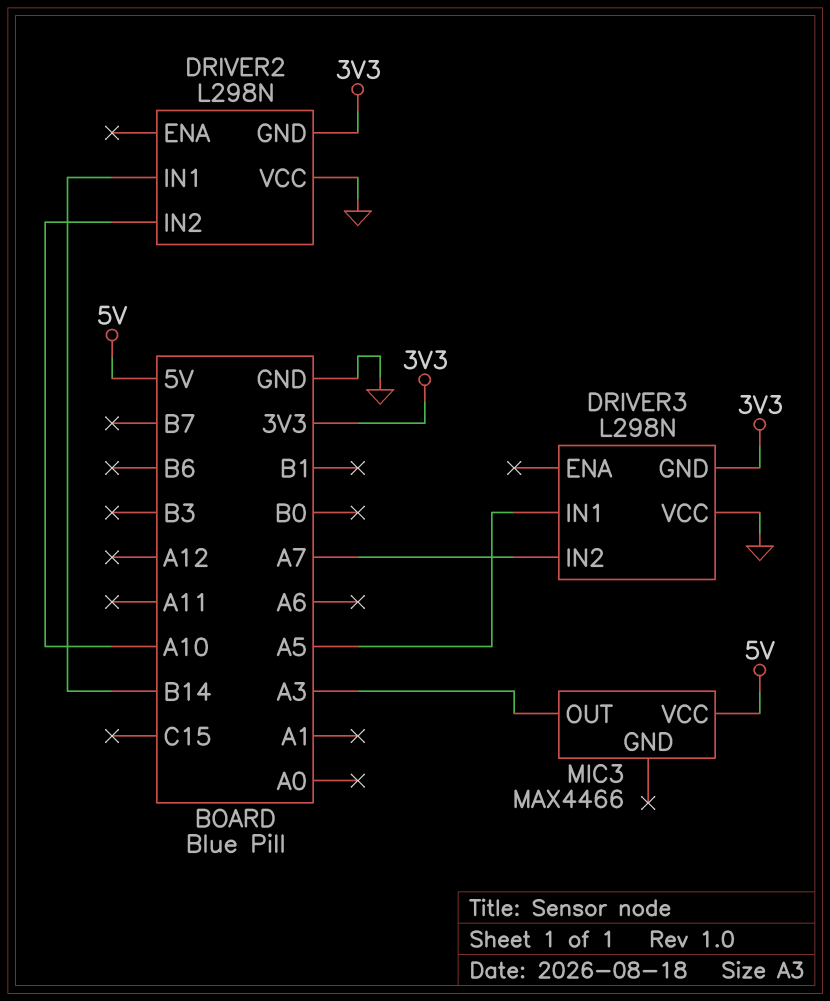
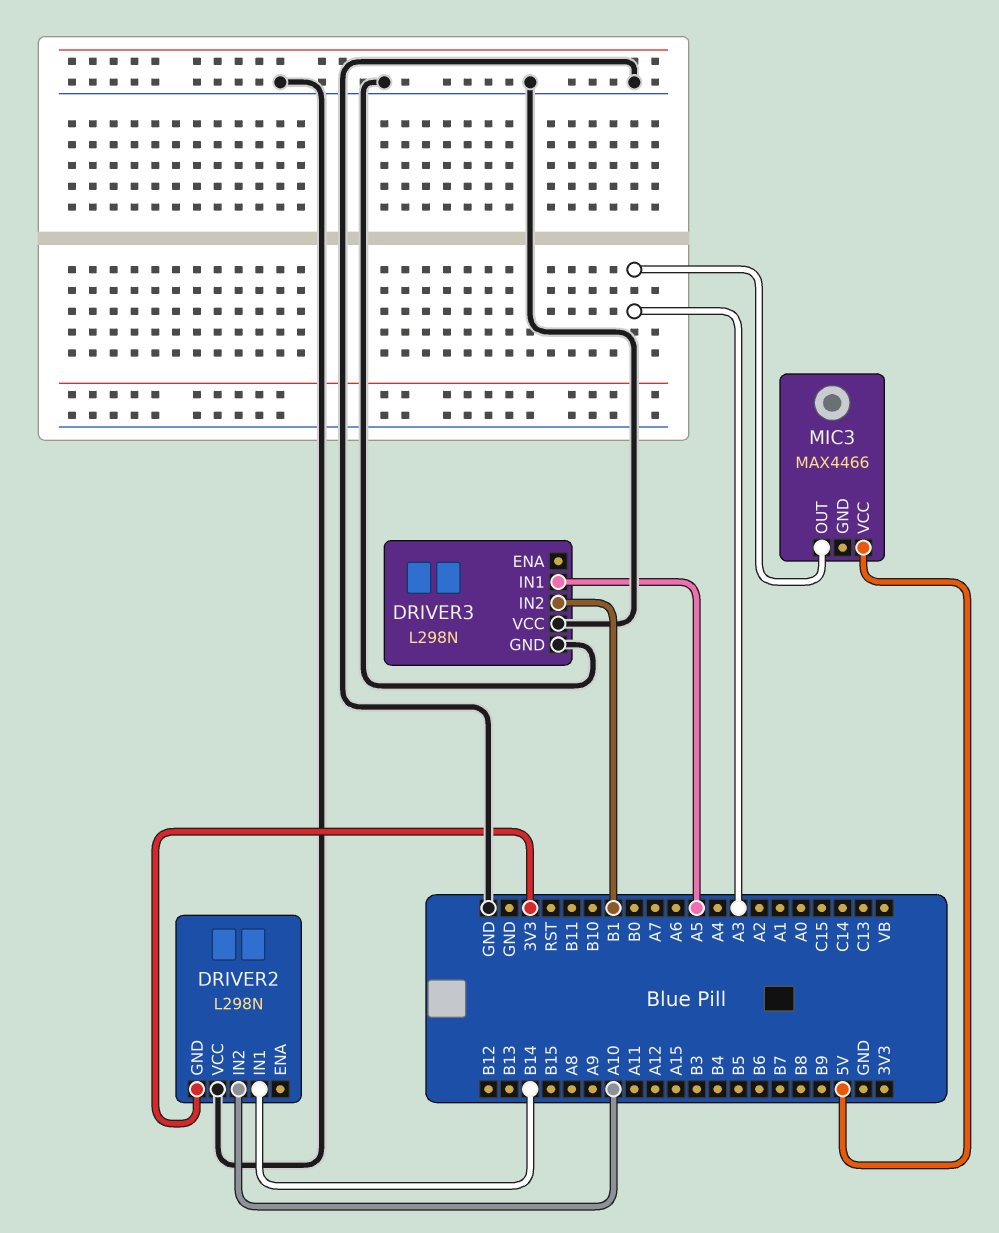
DRIVER3 pin GND: 3V3 -> GND
DRIVER3 pin IN2: A7 -> B1

